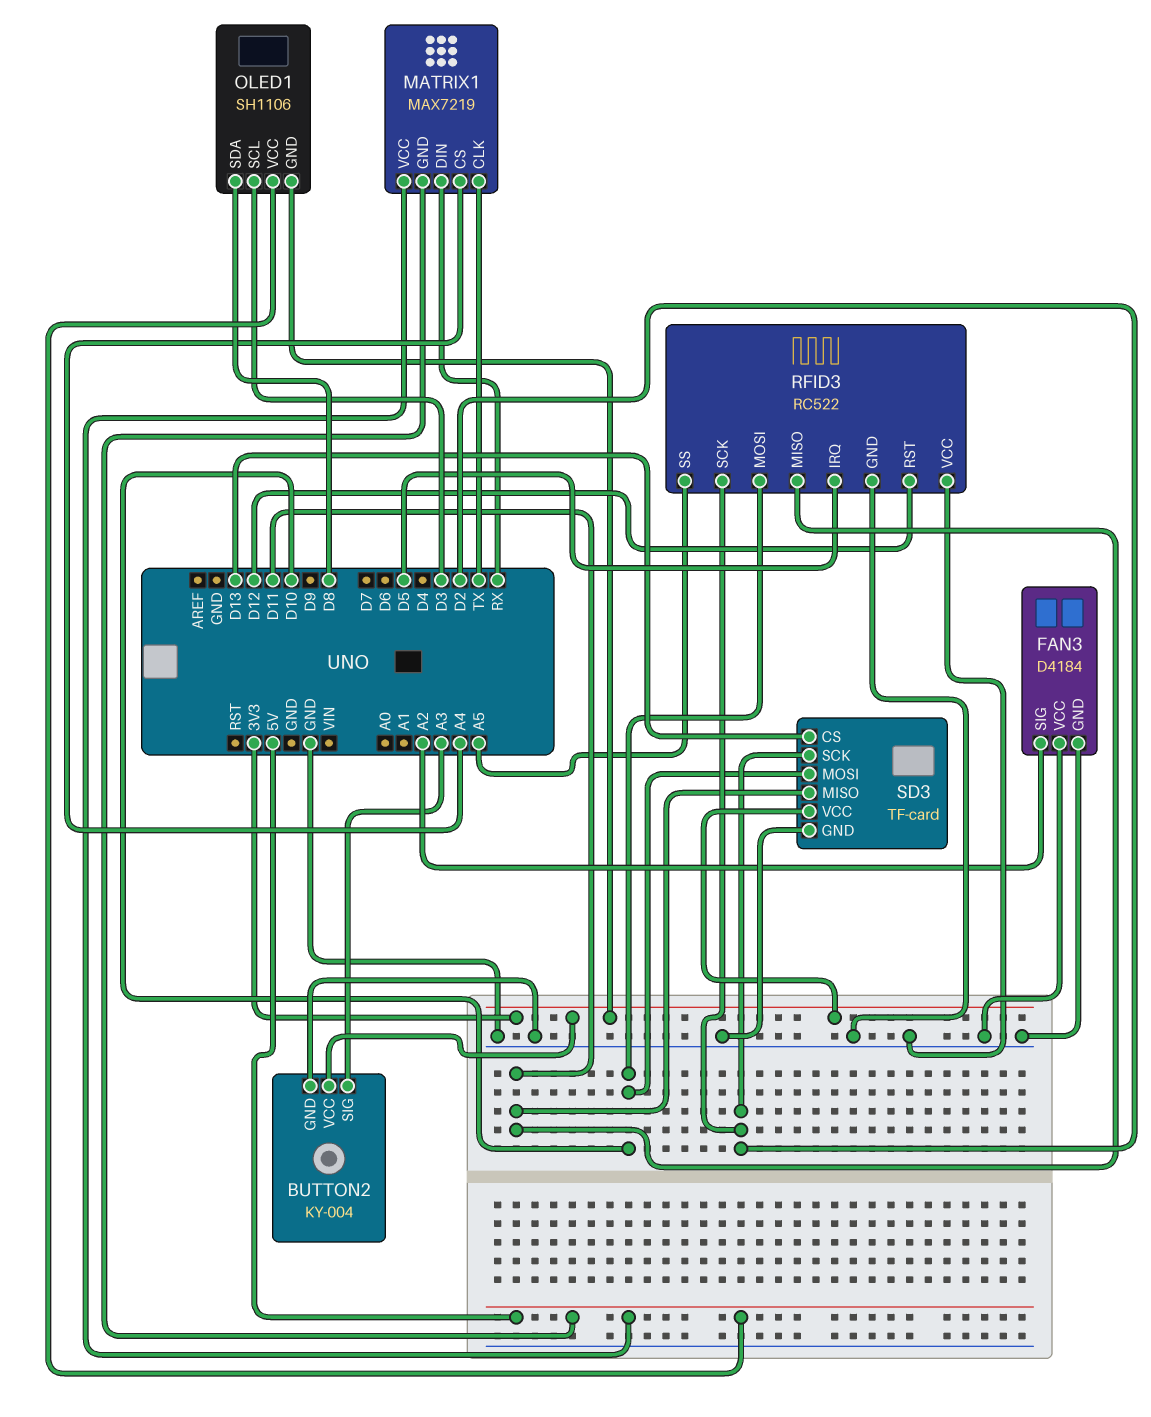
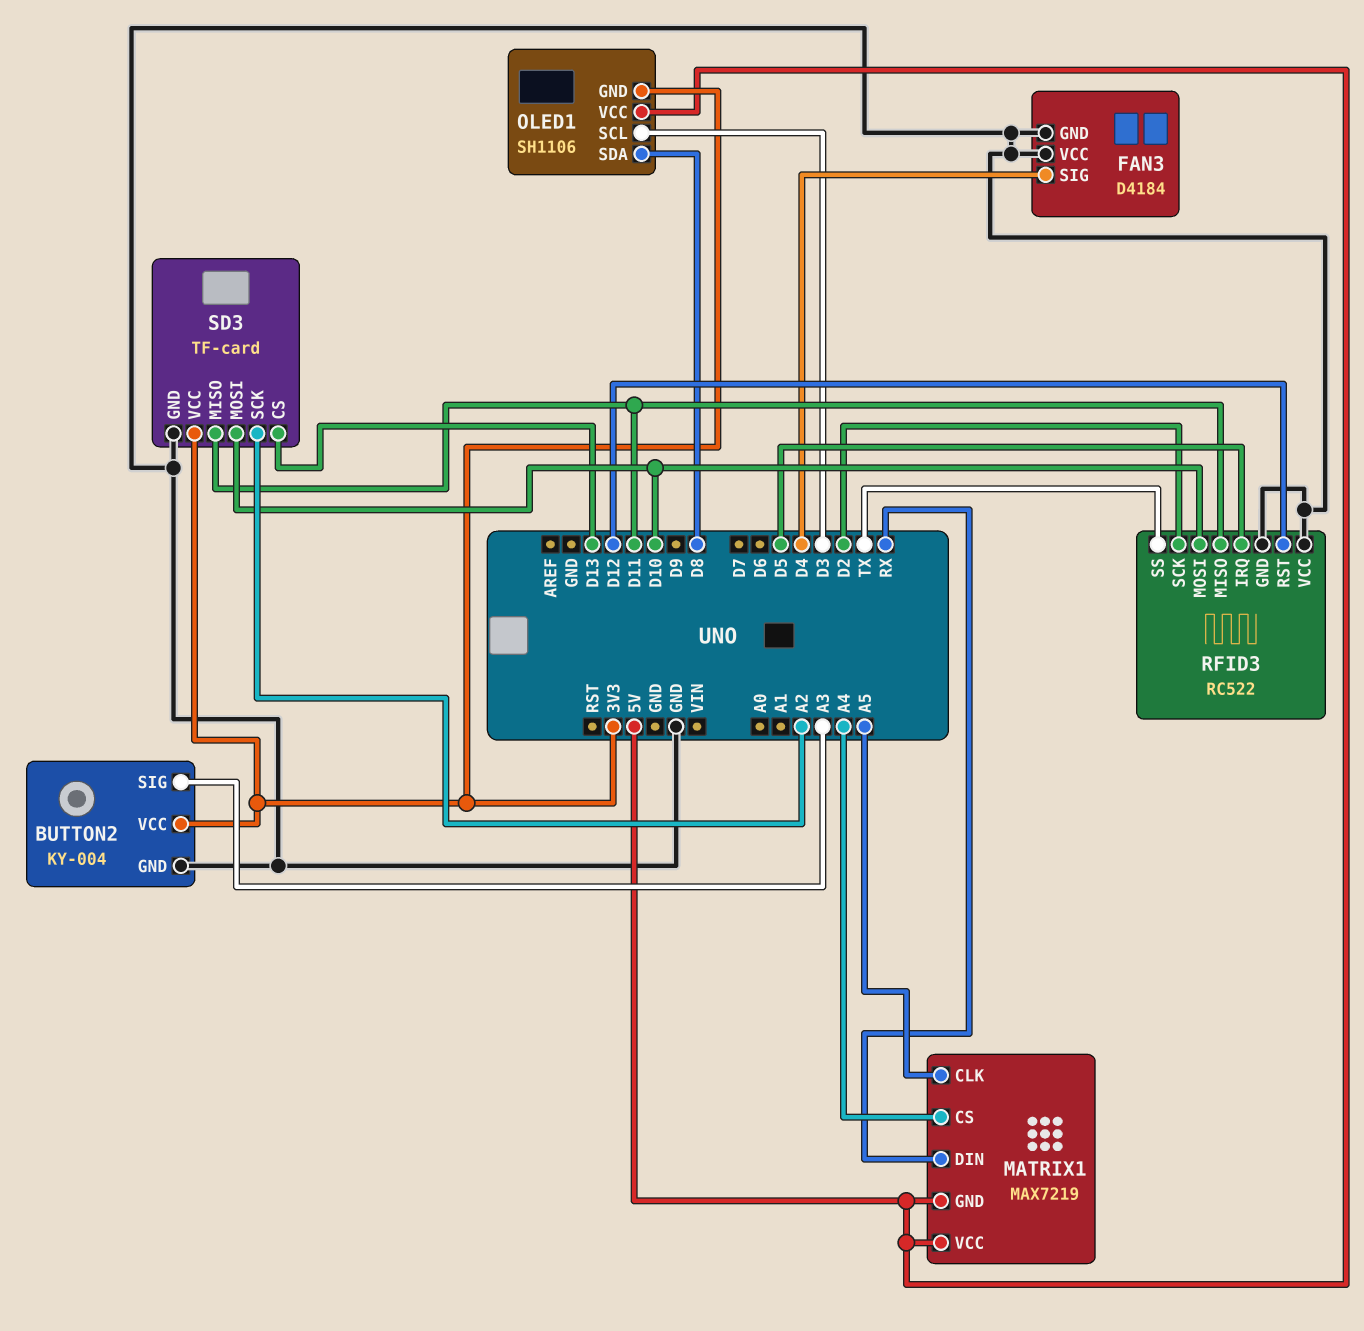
FAN3 pin SIG: A2 -> D4
MATRIX1 pin CLK: TX -> A5
RFID3 pin SS: A5 -> TX
SD3 pin SCK: D2 -> A2

